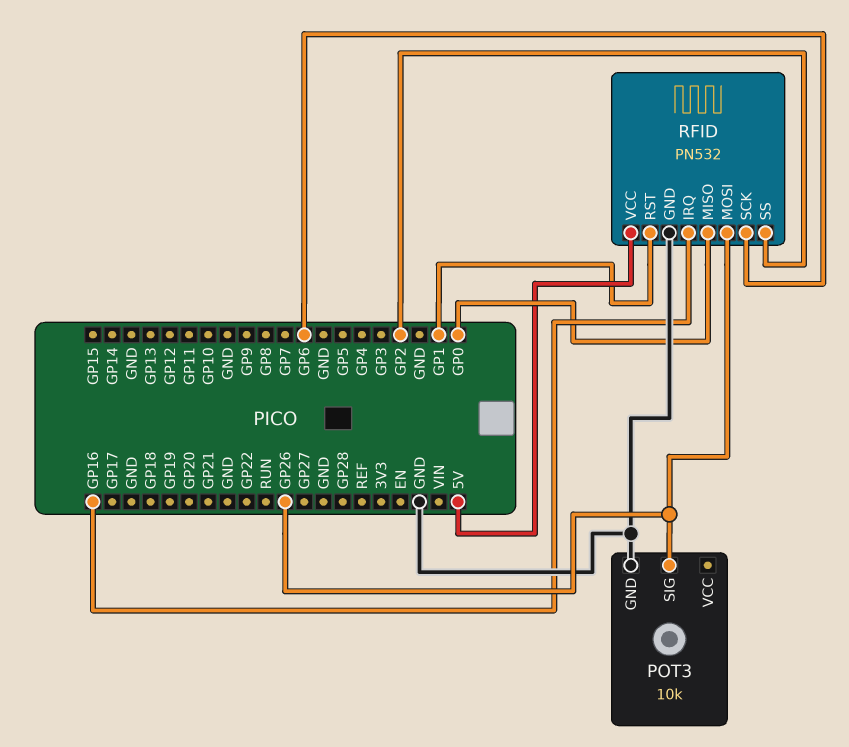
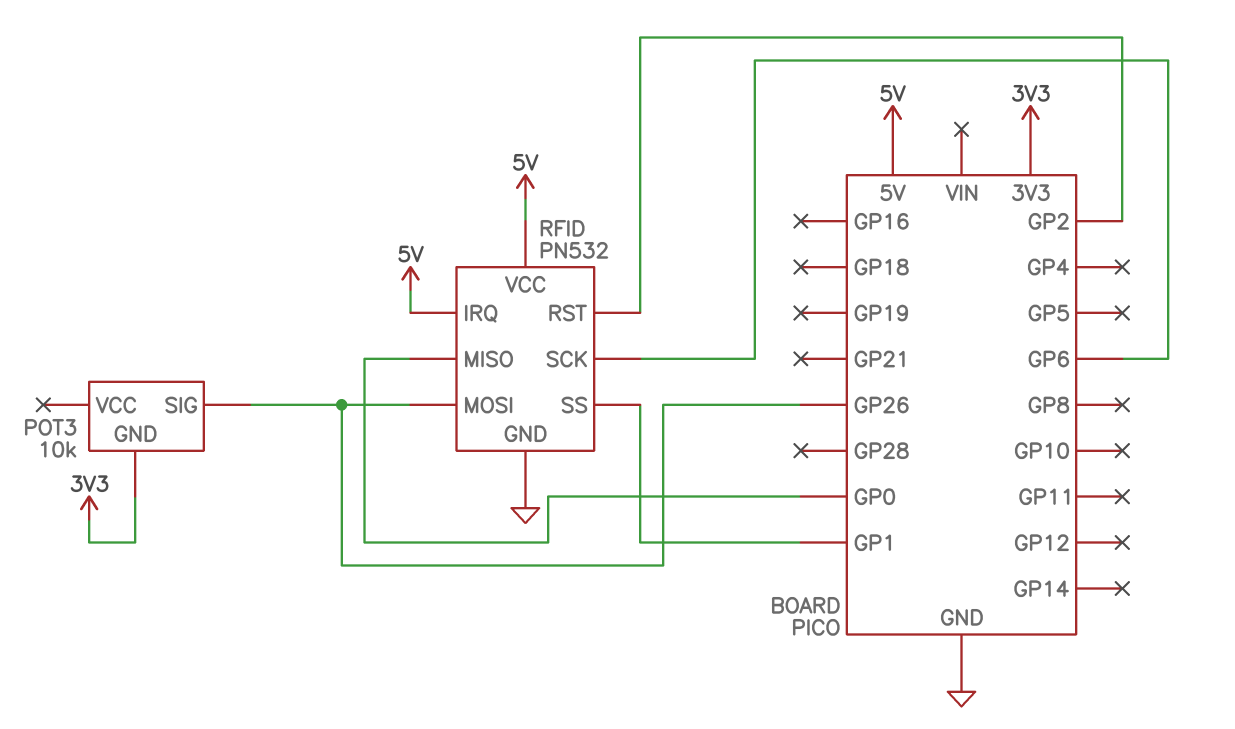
POT3 pin GND: GND -> 3V3
RFID pin IRQ: GP16 -> 5V
RFID pin RST: GP1 -> GP2
RFID pin SS: GP2 -> GP1

